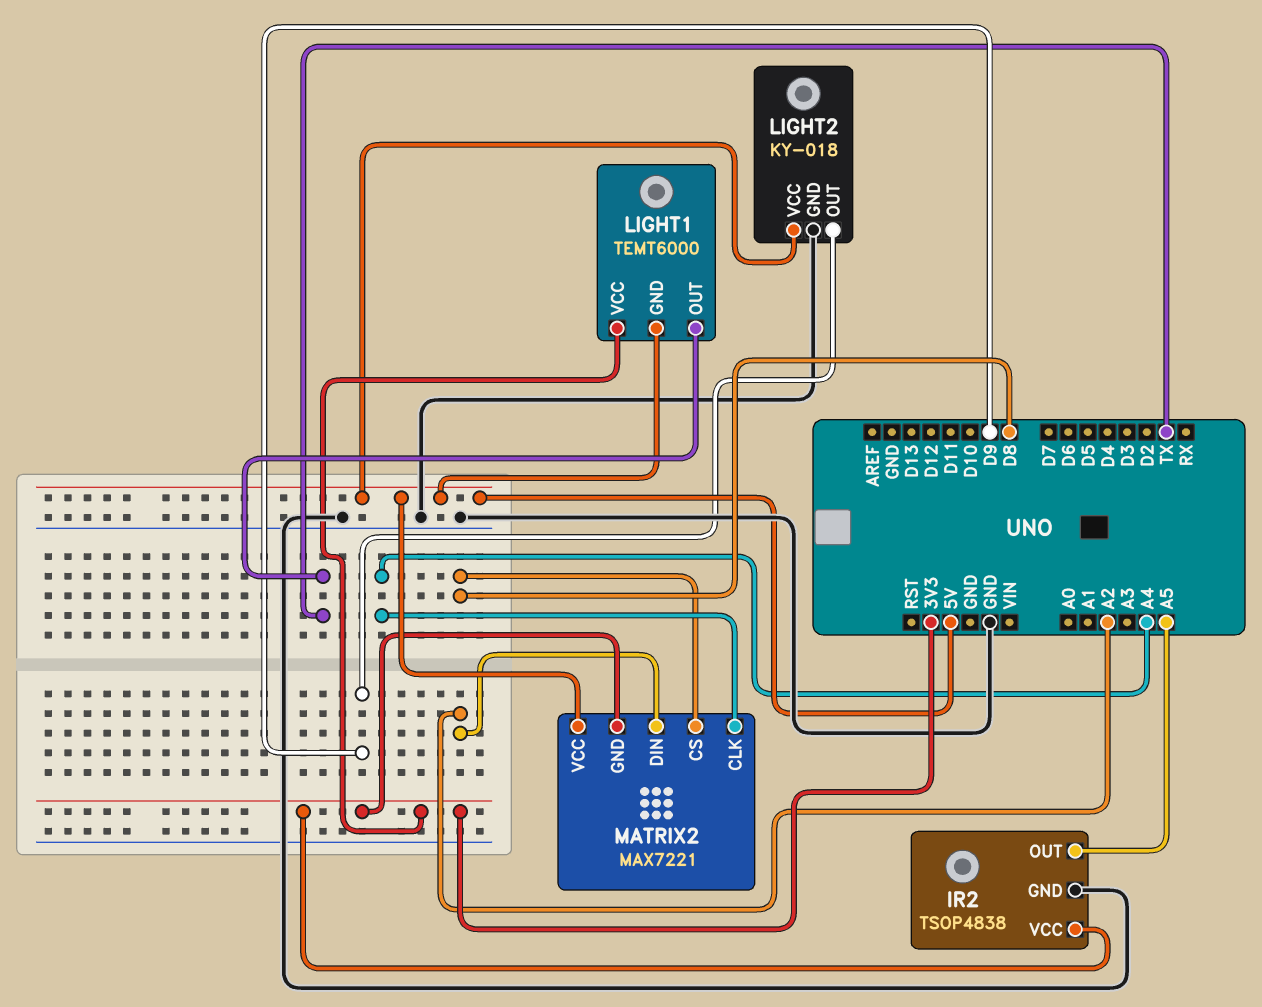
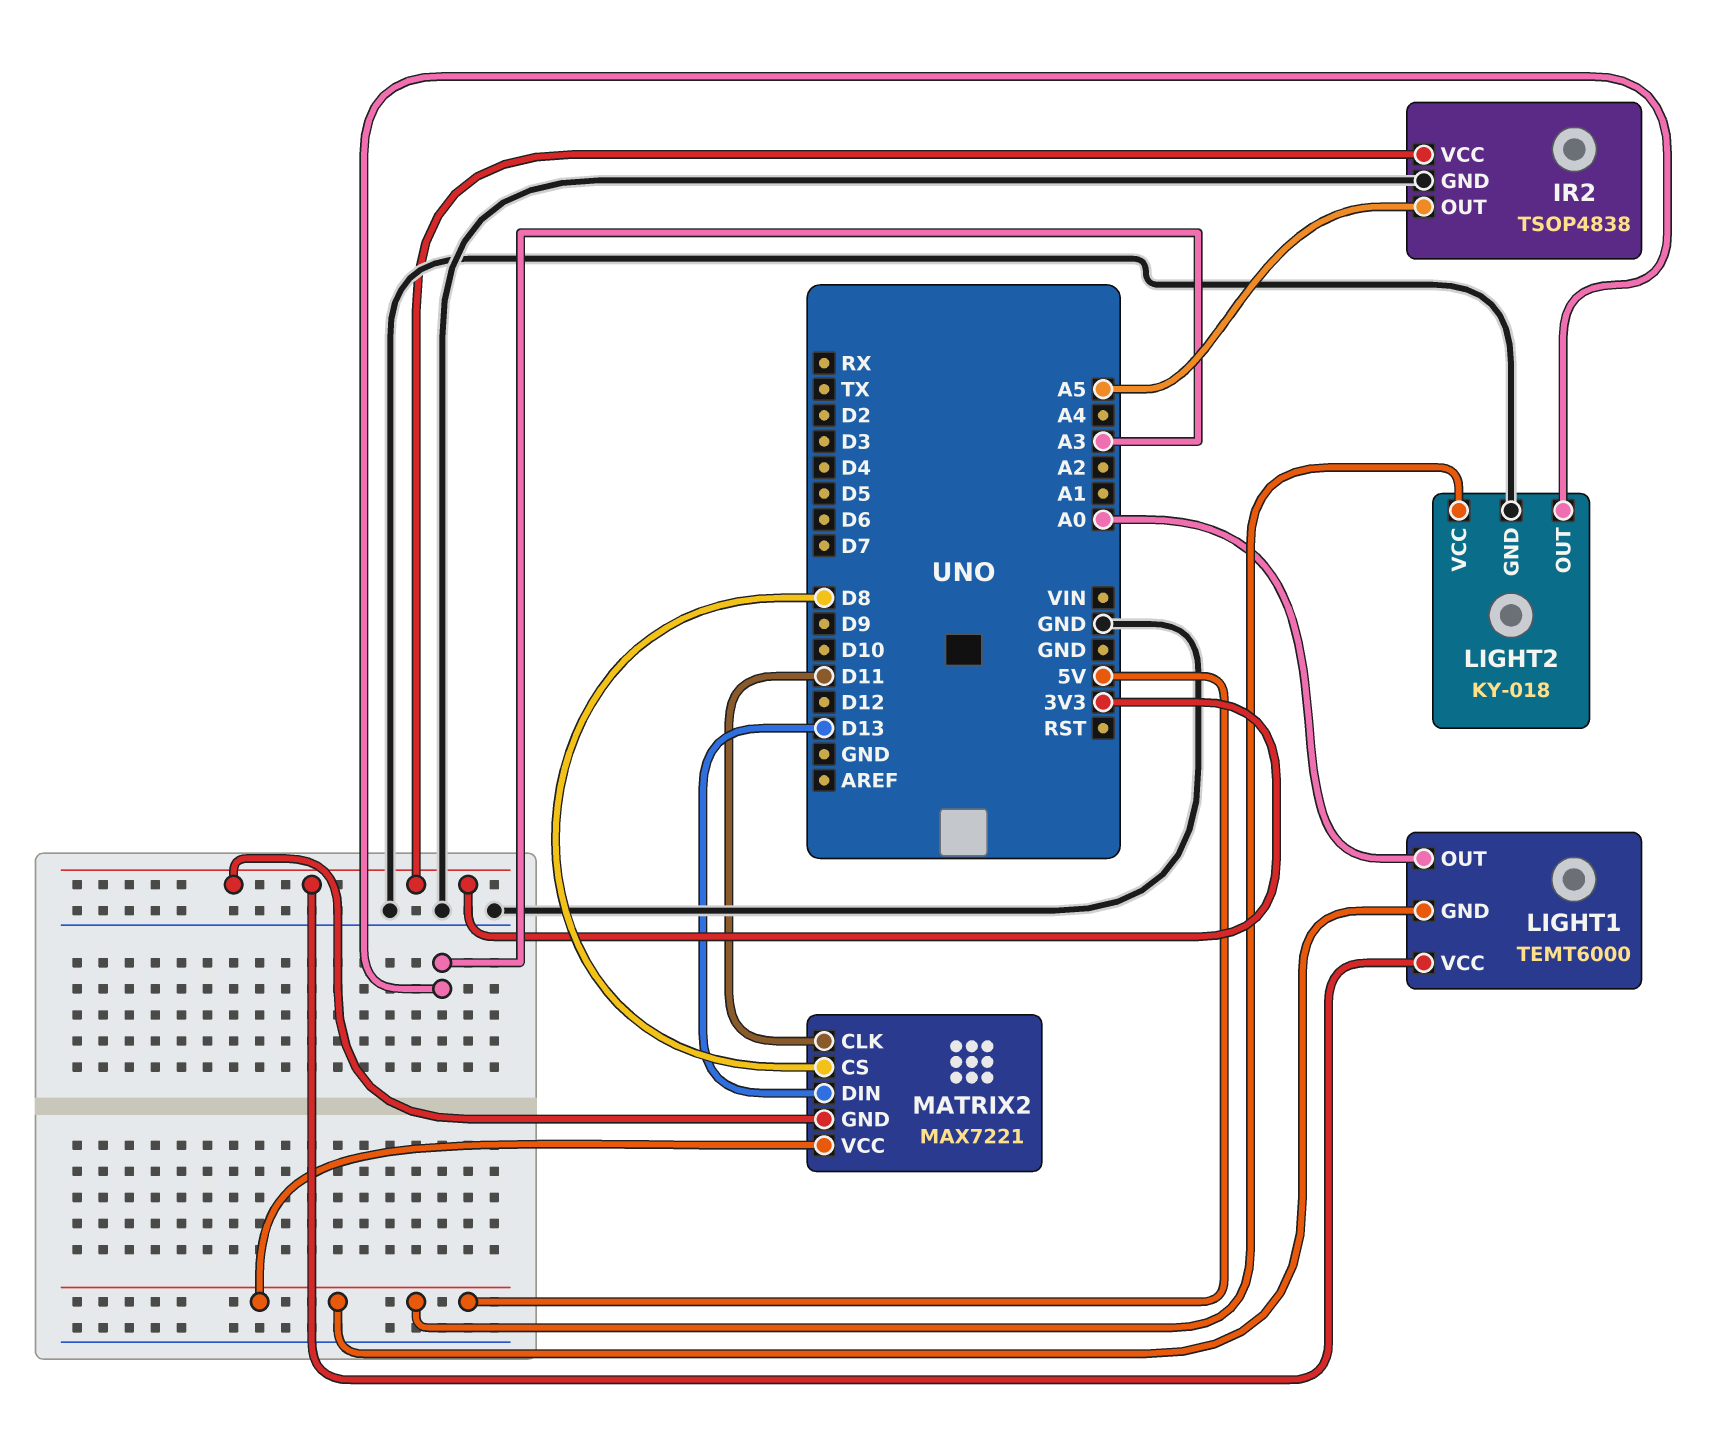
LIGHT1 pin OUT: TX -> A0
LIGHT2 pin OUT: D9 -> A3
MATRIX2 pin CLK: A4 -> D11
MATRIX2 pin DIN: A2 -> D13

